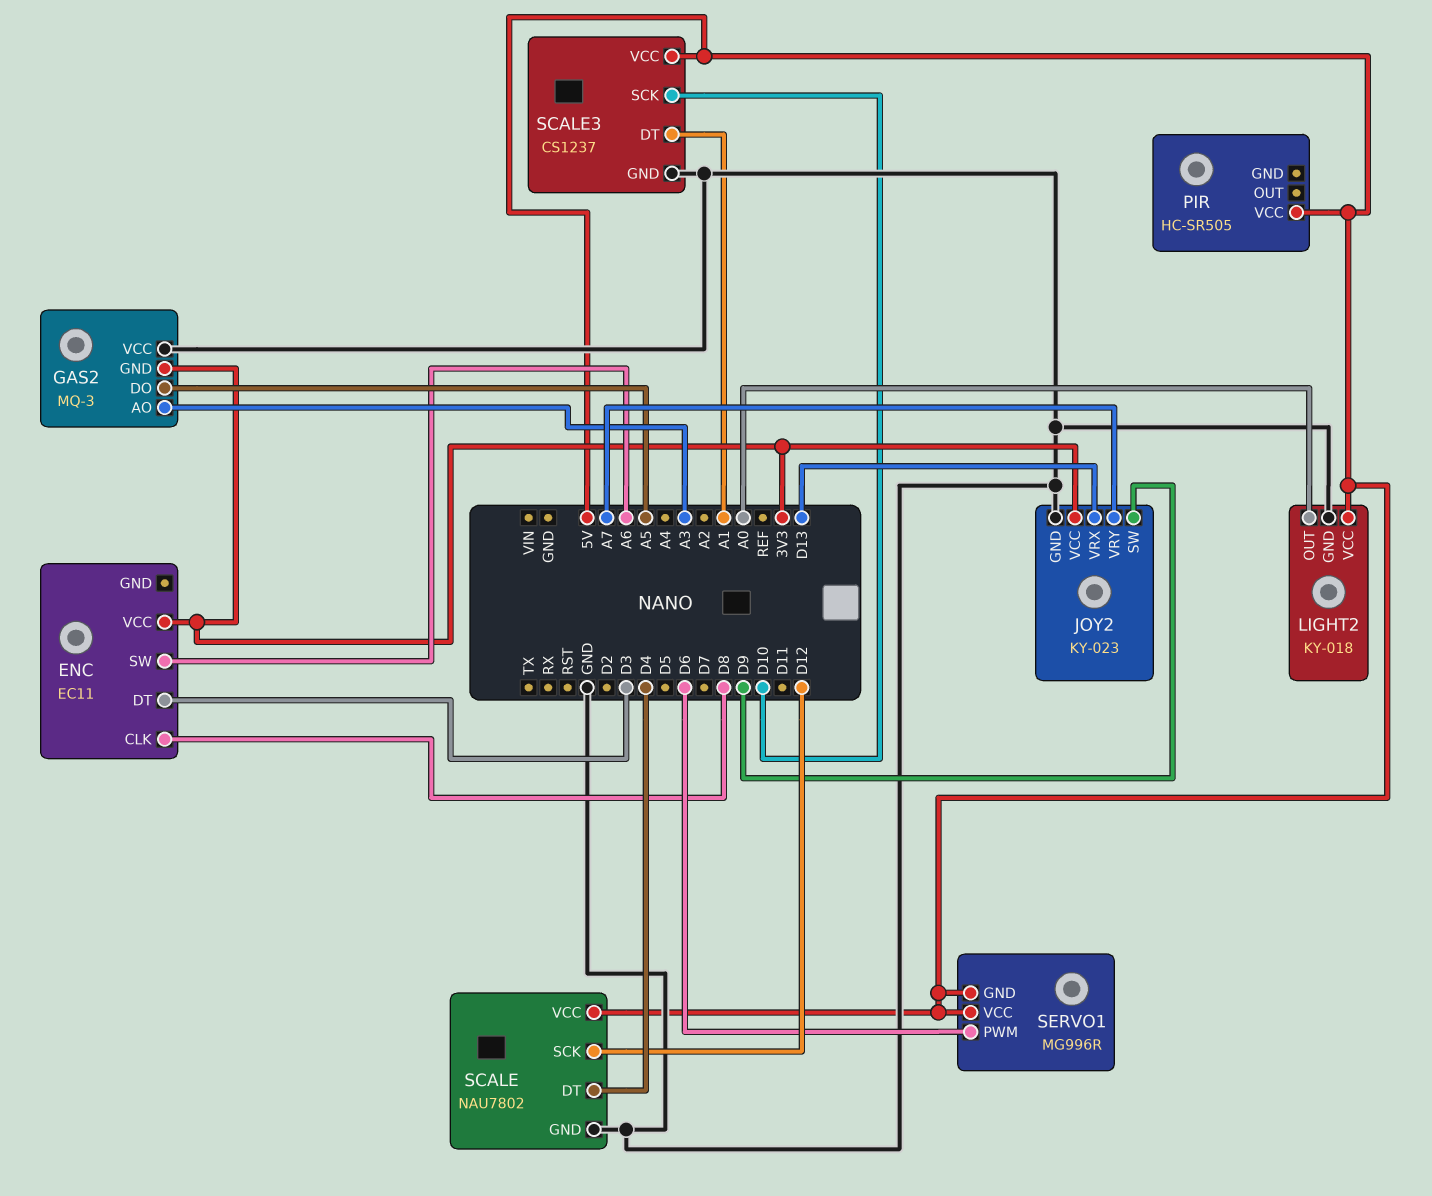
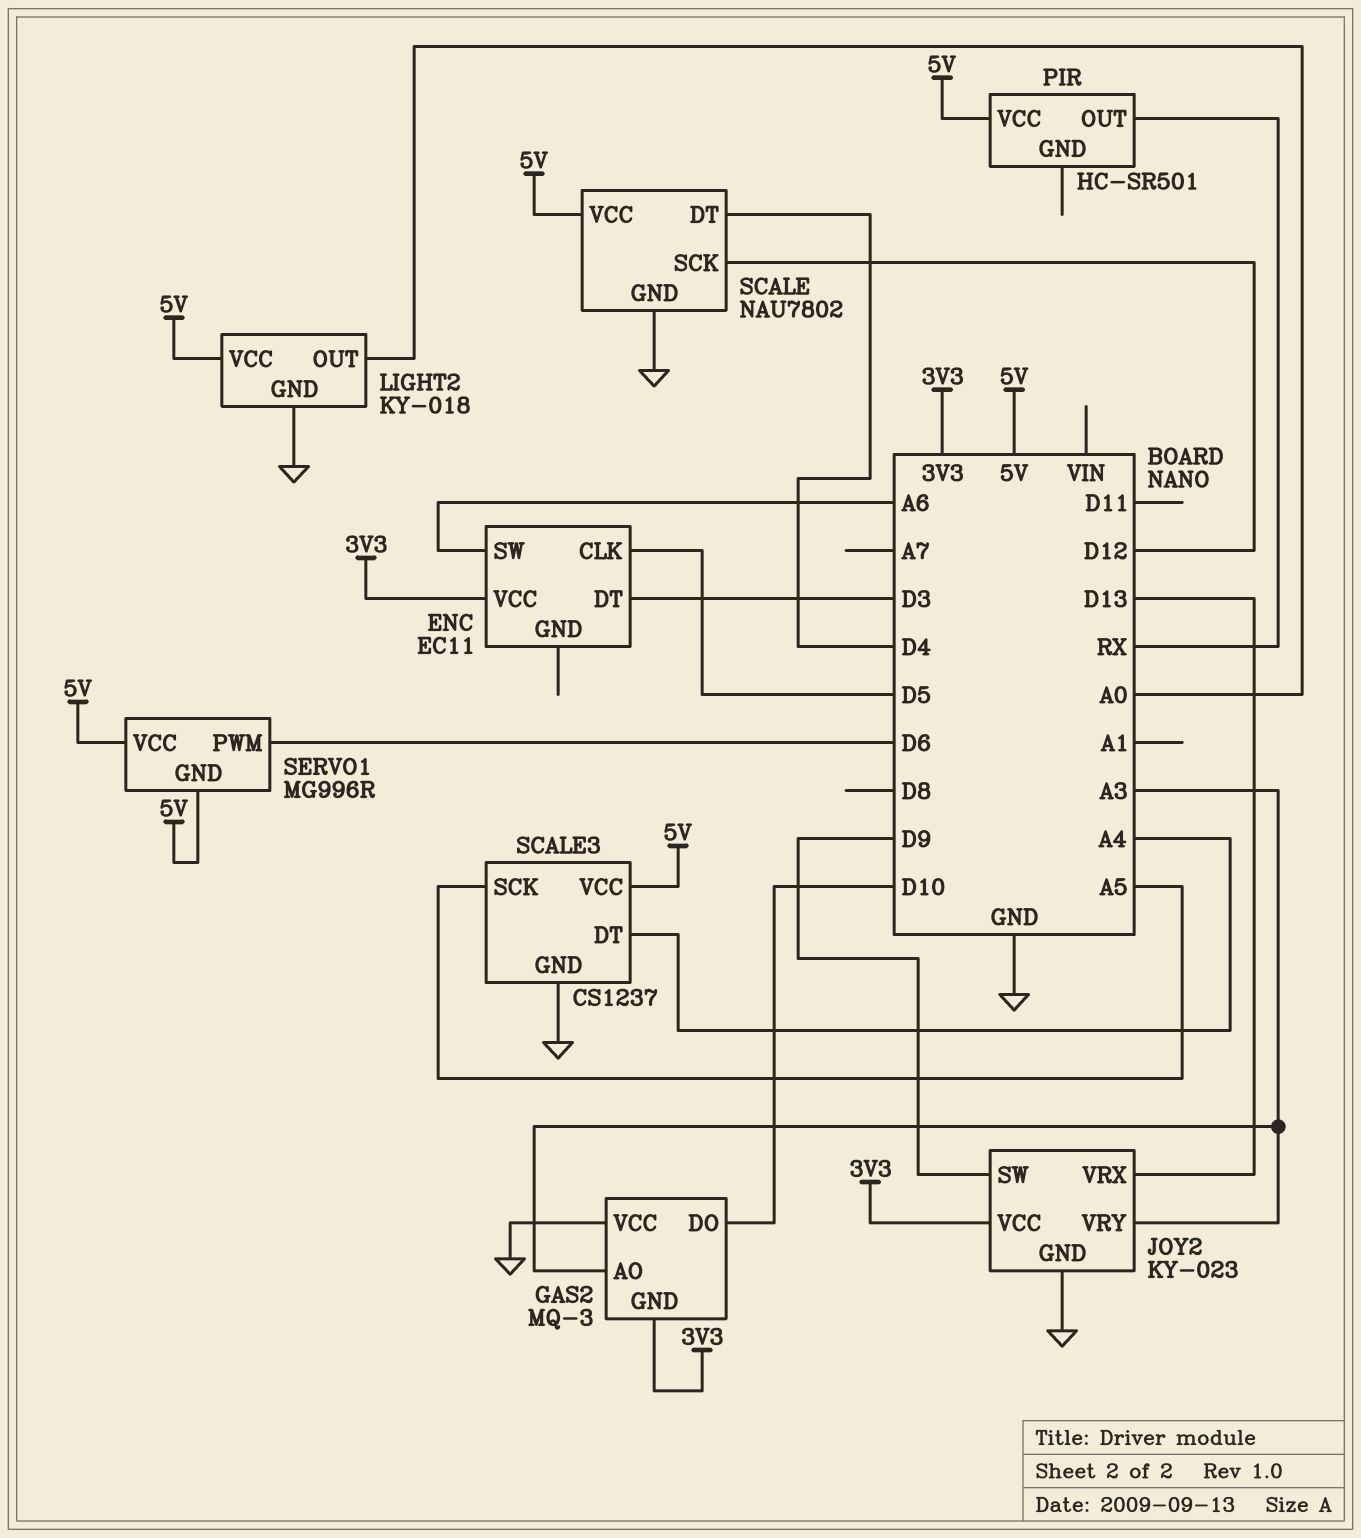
ENC pin CLK: D8 -> D5
GAS2 pin DO: A5 -> D10
JOY2 pin VRY: A7 -> A3
PIR: HC-SR505 -> HC-SR501
PIR pin OUT: none -> RX
SCALE3 pin DT: A1 -> A4
SCALE3 pin SCK: D10 -> A5

